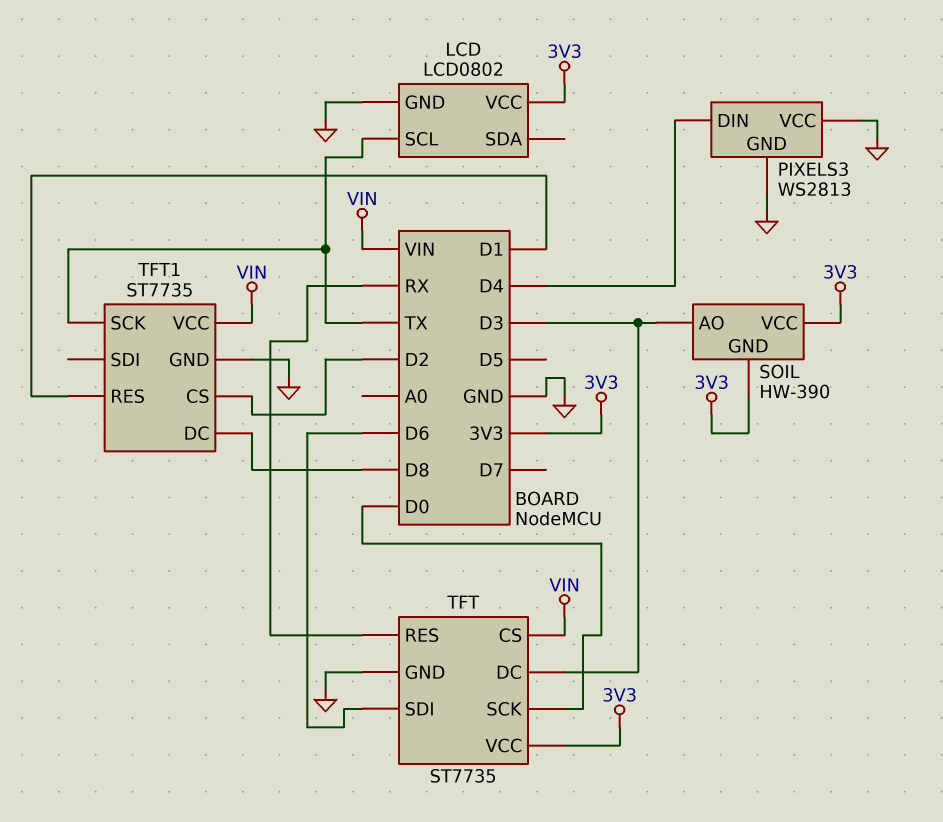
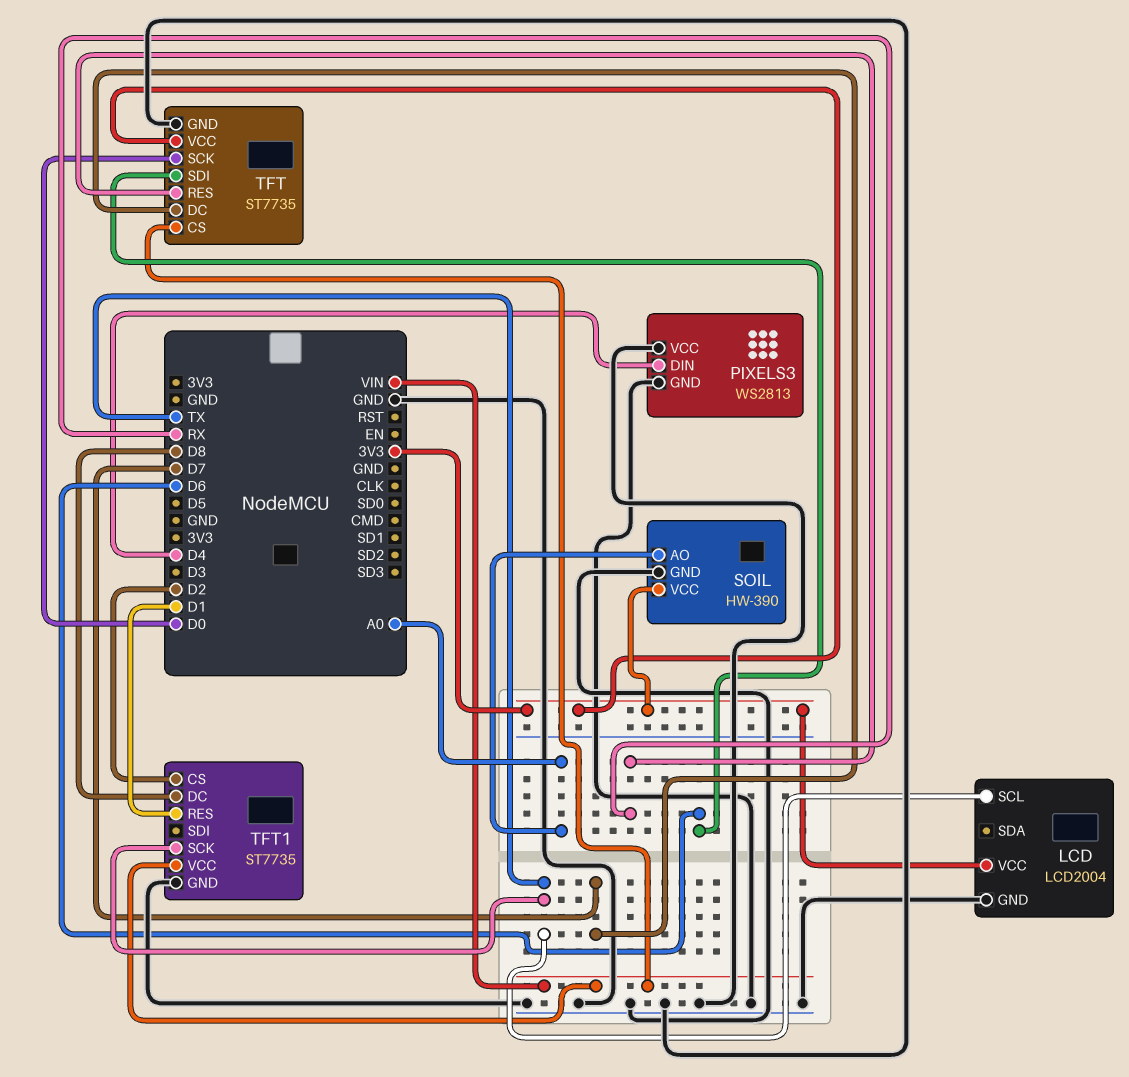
LCD: LCD0802 -> LCD2004
SOIL pin AO: D3 -> A0
SOIL pin GND: 3V3 -> GND
TFT pin DC: D3 -> D7

